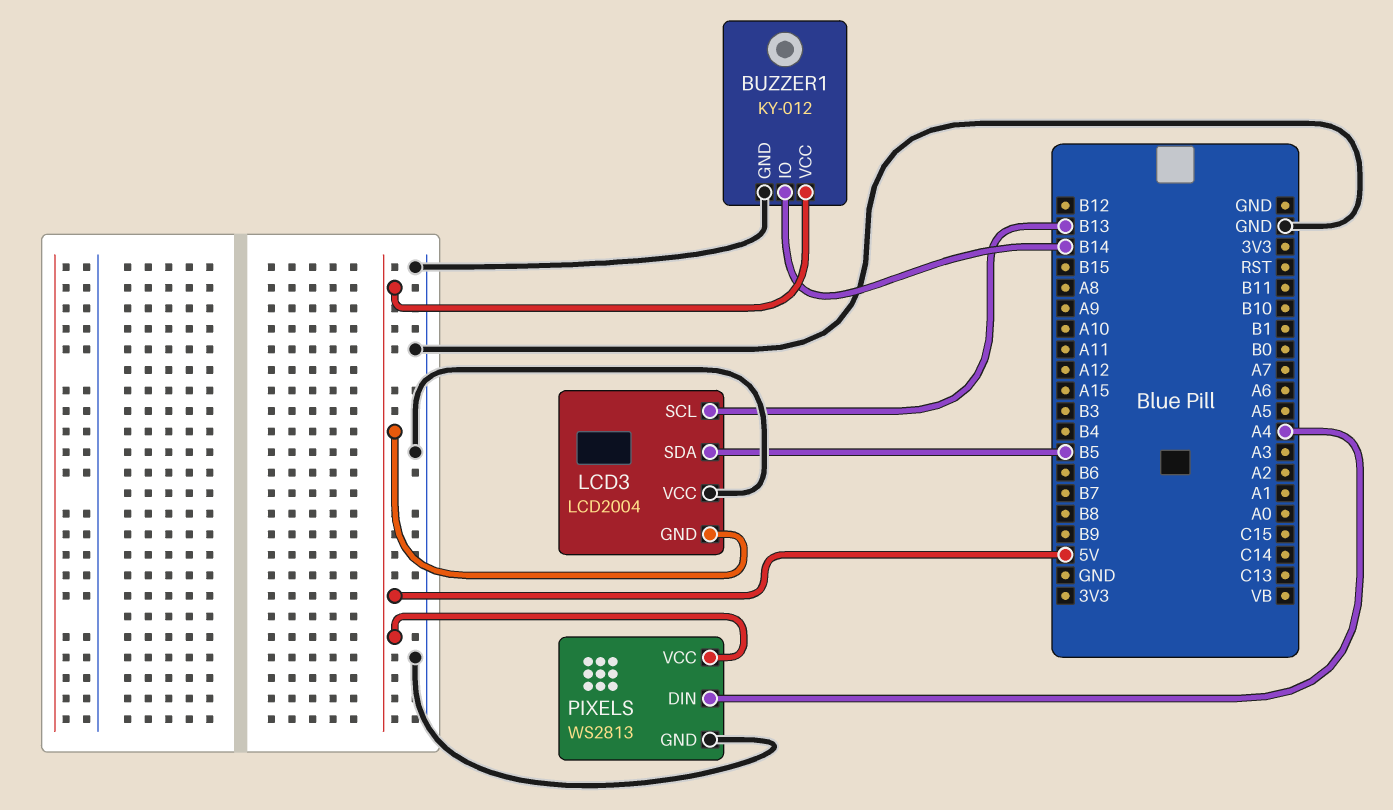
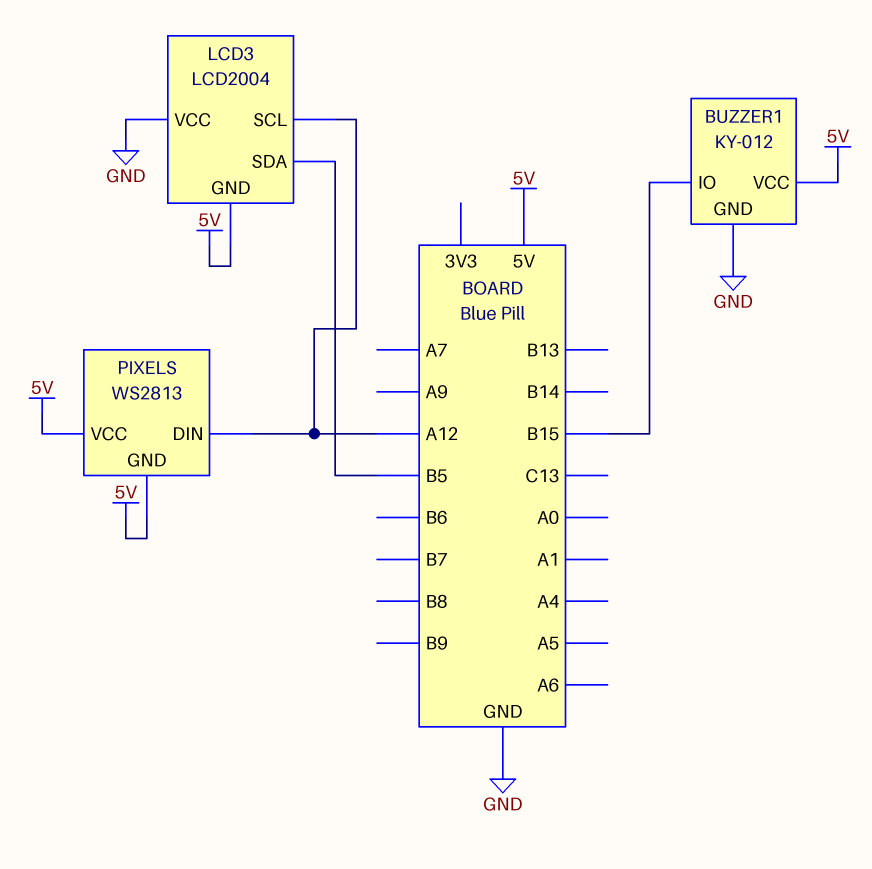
BUZZER1 pin IO: B14 -> B15
LCD3 pin SCL: B13 -> A12
PIXELS pin DIN: A4 -> A12
PIXELS pin GND: GND -> 5V

